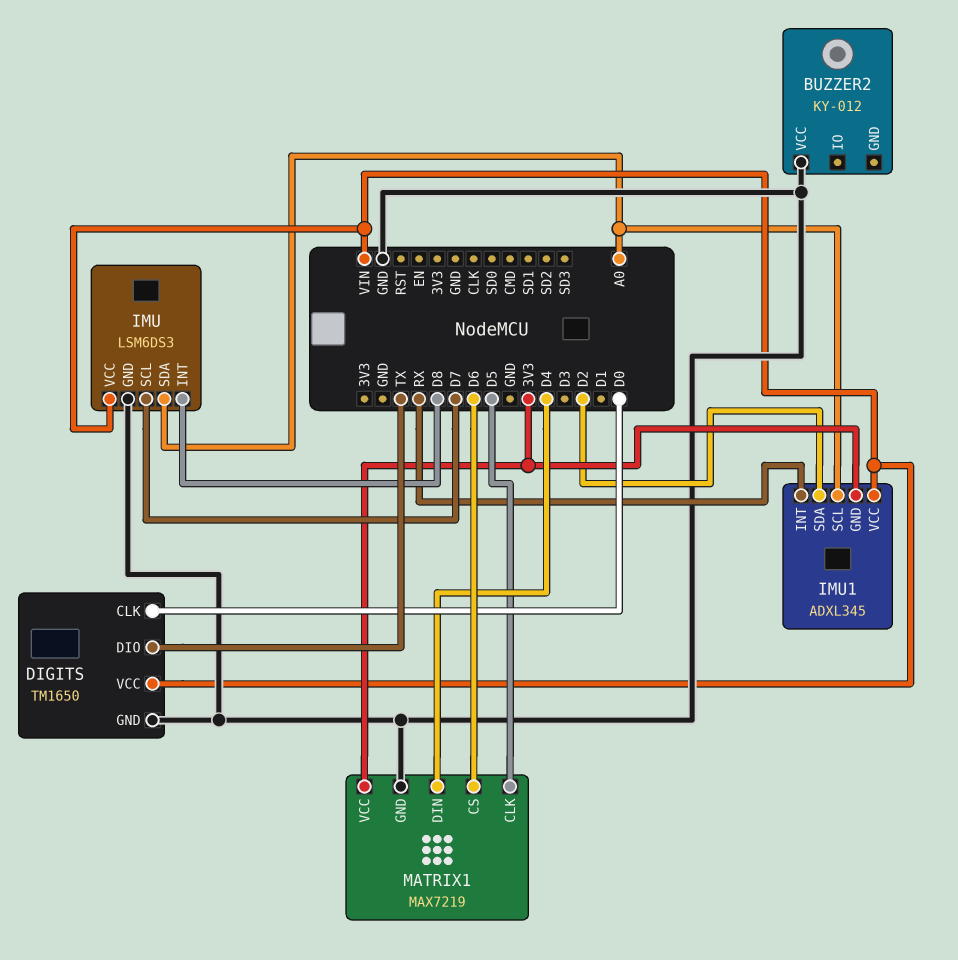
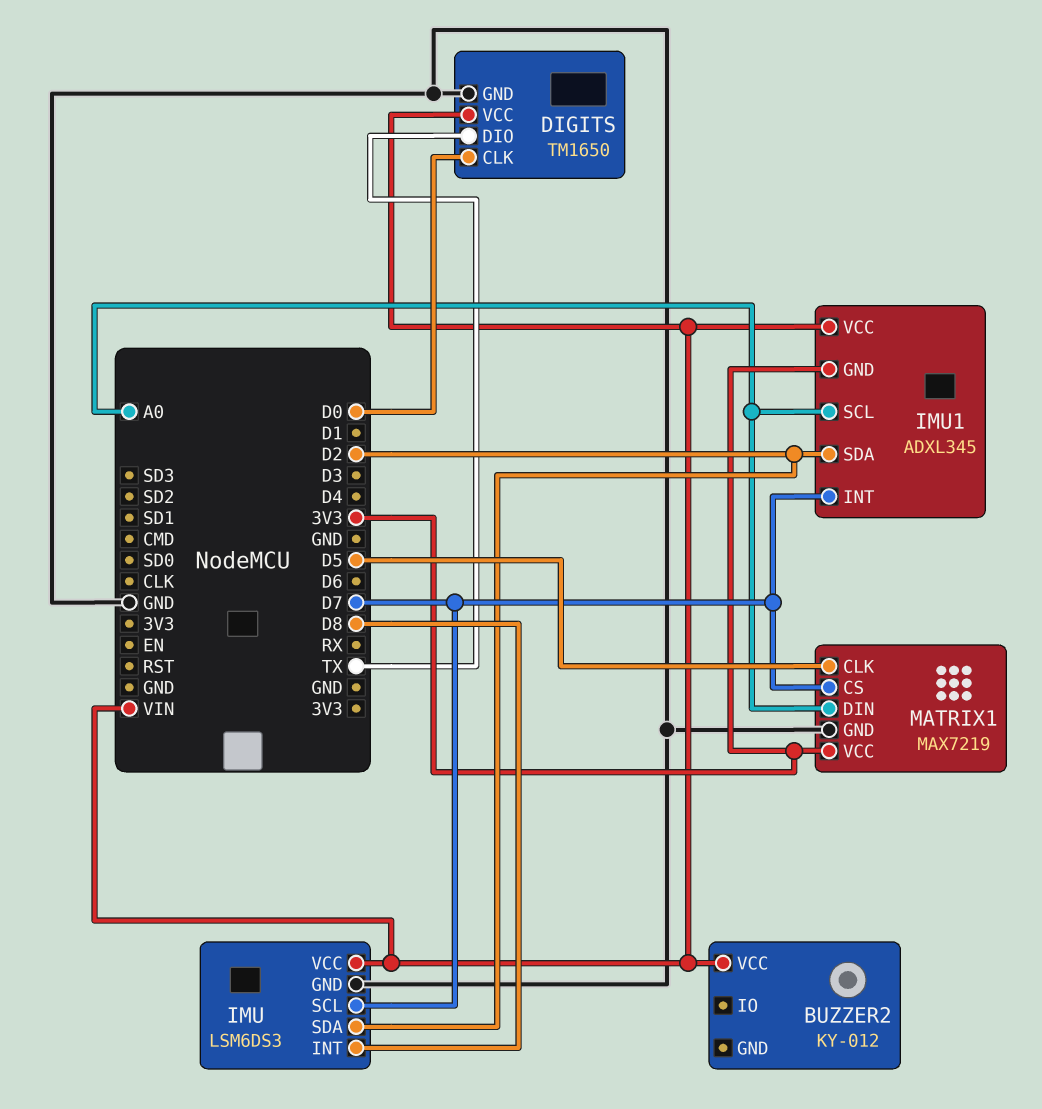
BUZZER2 pin VCC: GND -> VIN
IMU pin SDA: A0 -> D2
IMU1 pin INT: RX -> D7
MATRIX1 pin CS: D6 -> D7
MATRIX1 pin DIN: D4 -> A0

